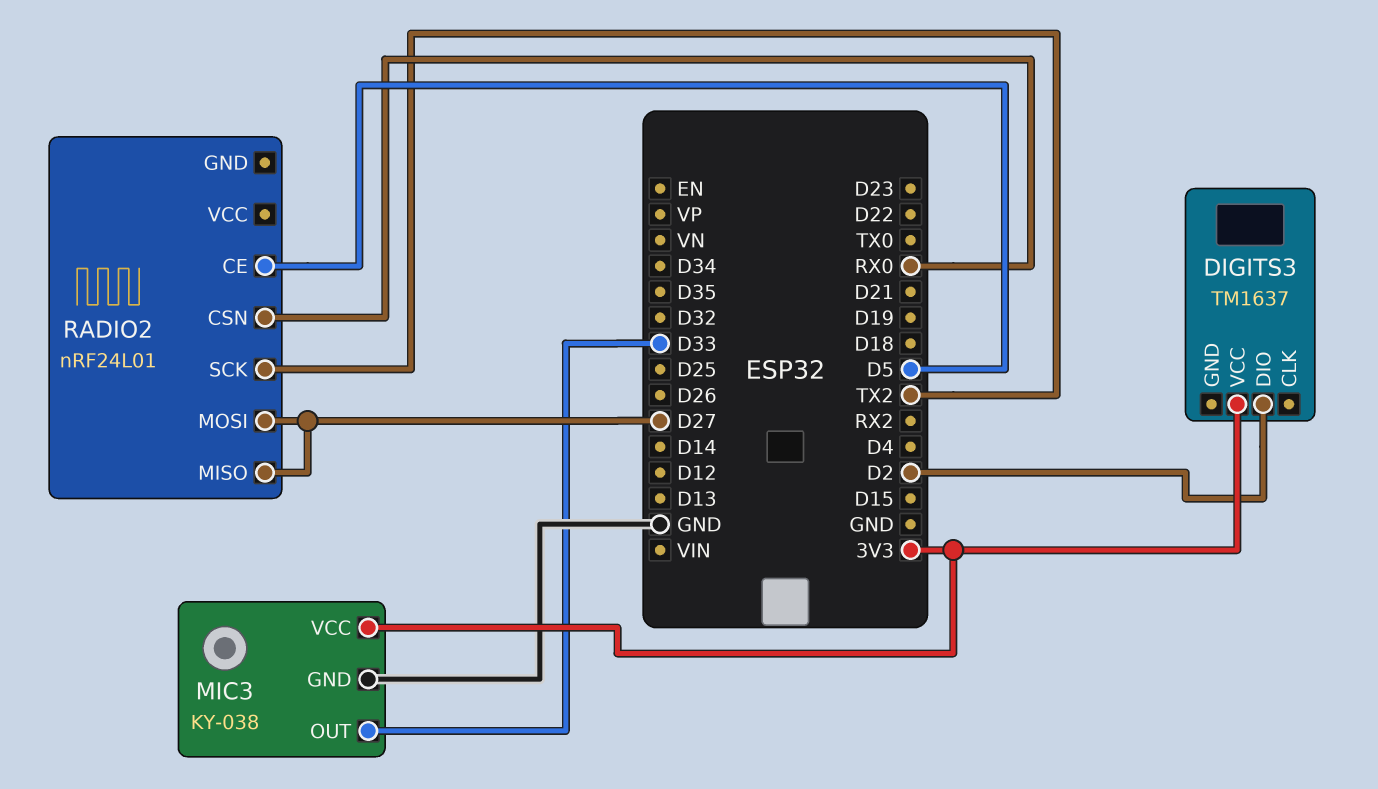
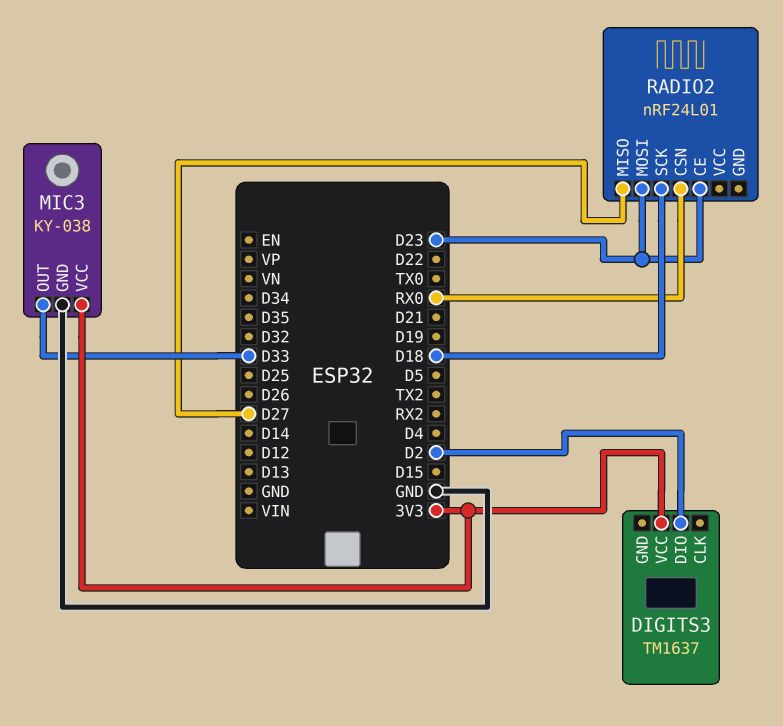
RADIO2 pin CE: D5 -> D23
RADIO2 pin MOSI: D27 -> D23
RADIO2 pin SCK: TX2 -> D18

